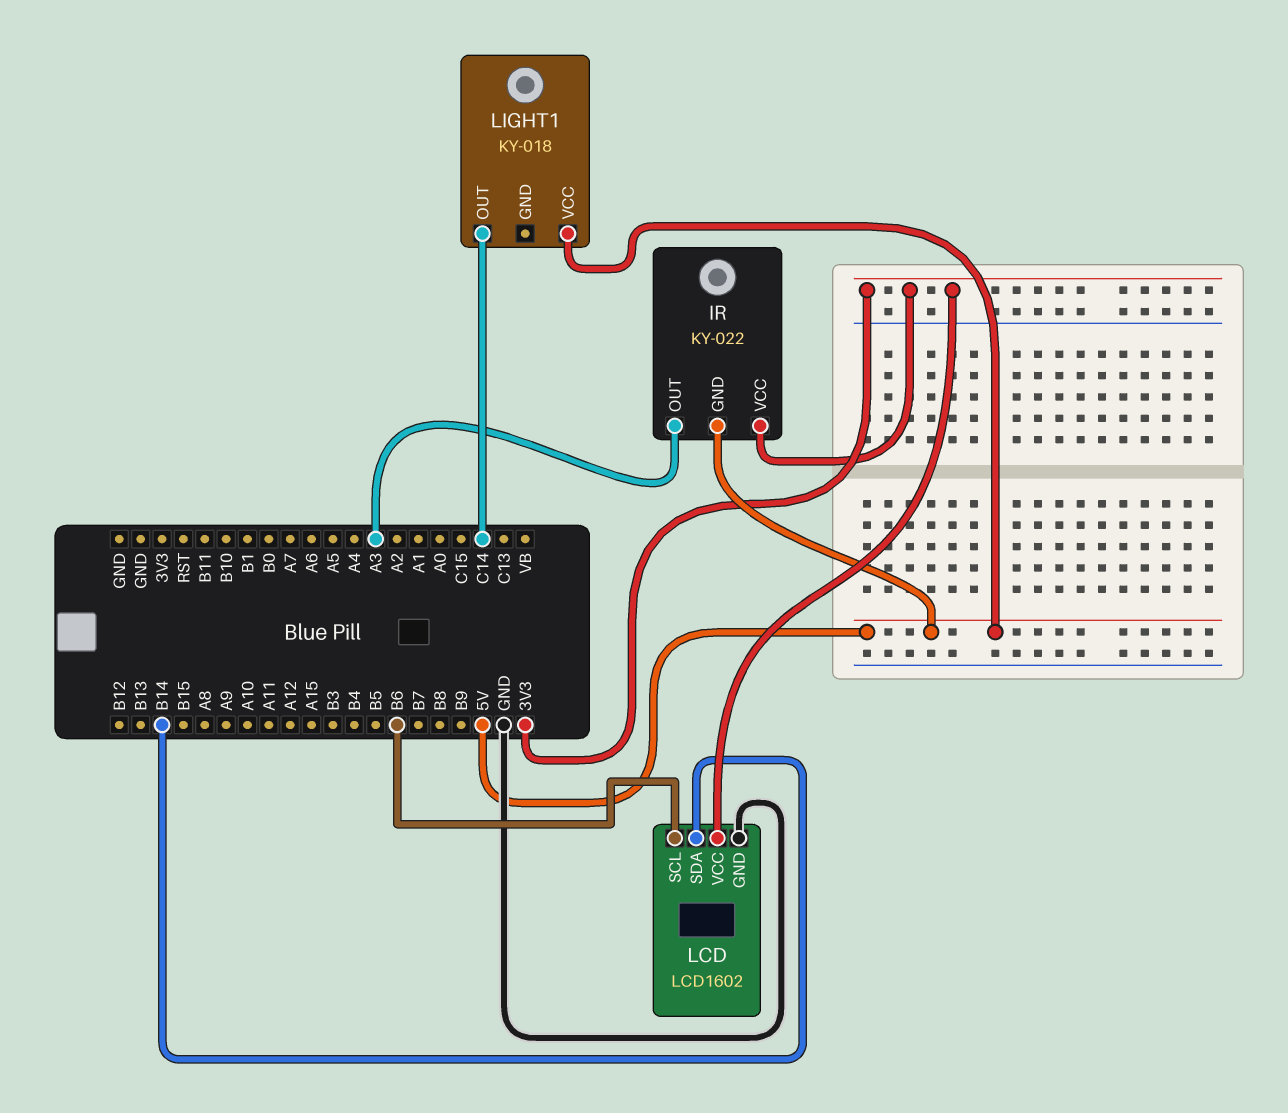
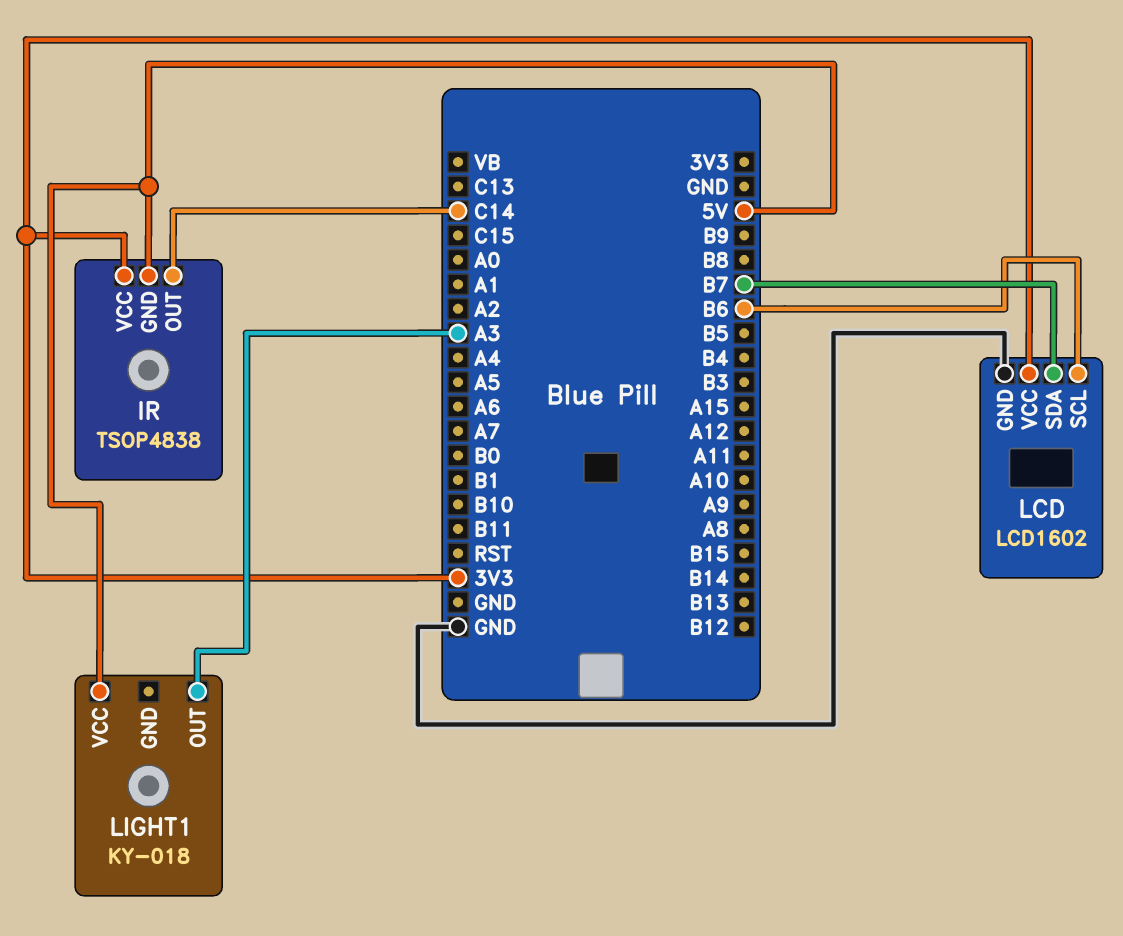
IR: KY-022 -> TSOP4838
IR pin OUT: A3 -> C14
LCD pin SDA: B14 -> B7
LIGHT1 pin OUT: C14 -> A3

